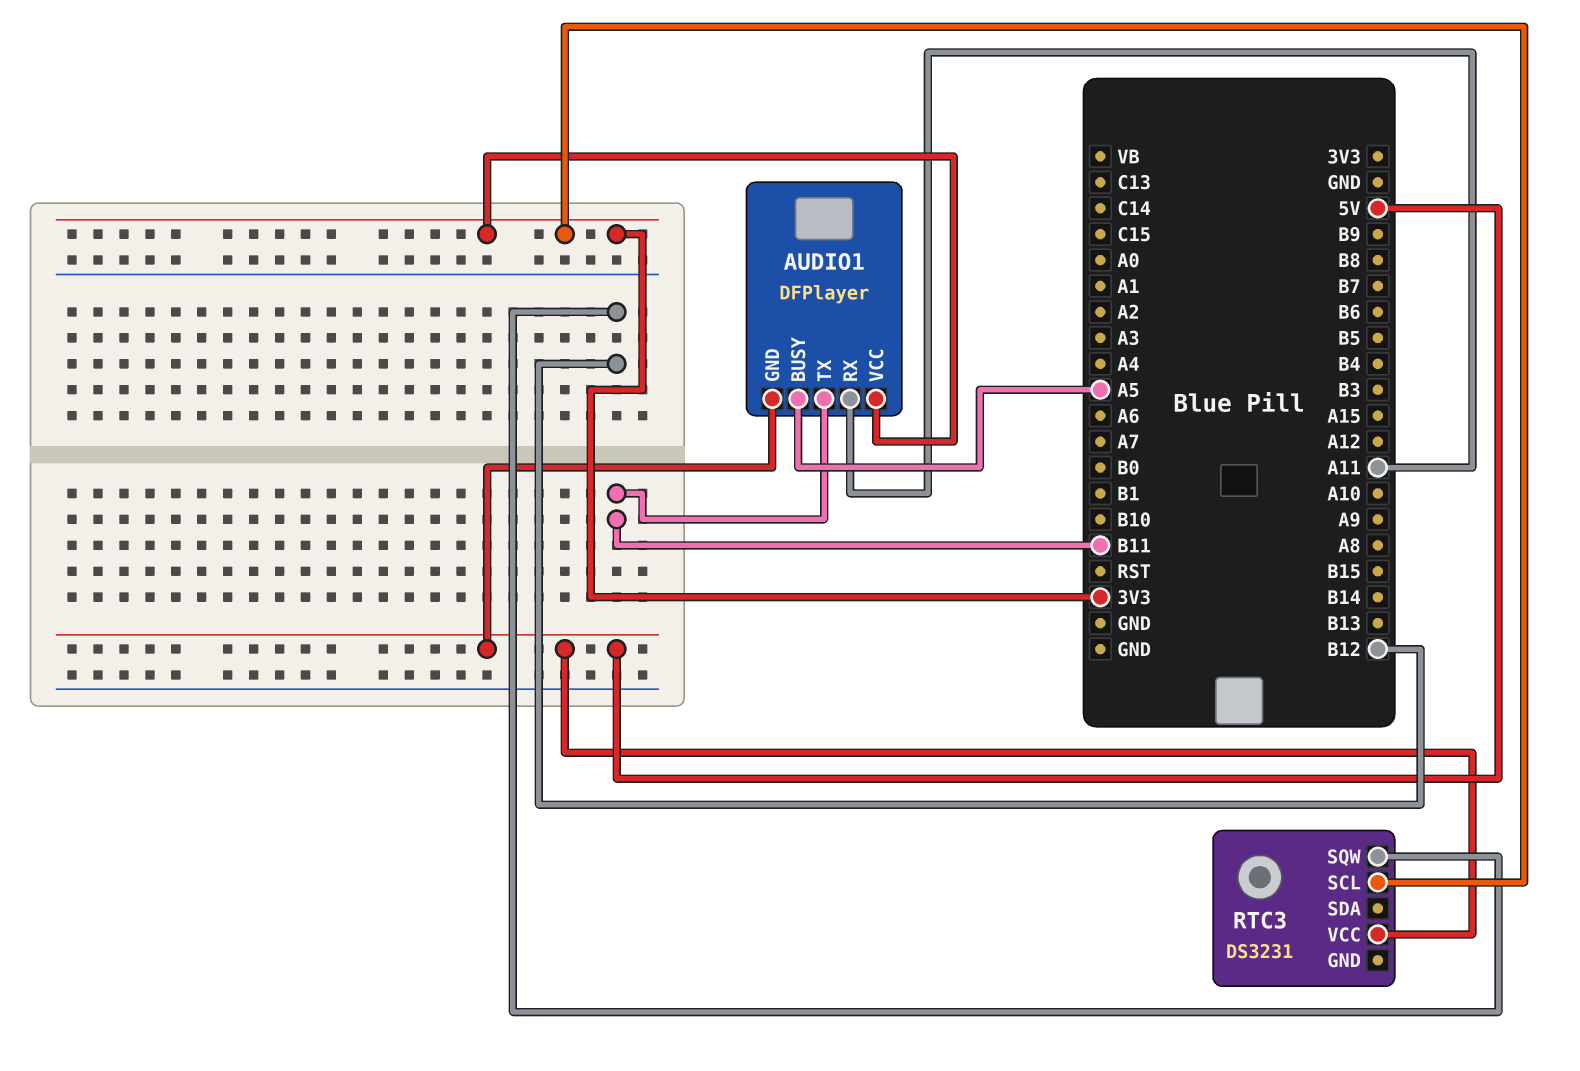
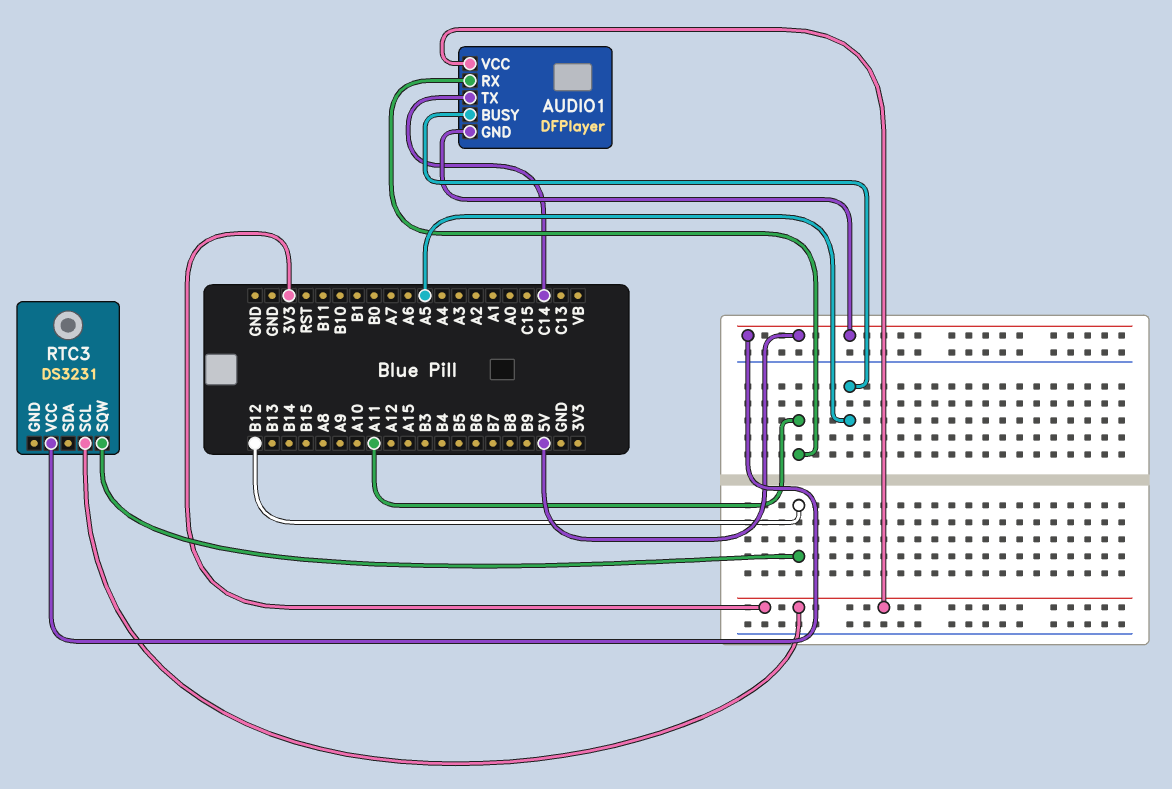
AUDIO1 pin TX: B11 -> C14

